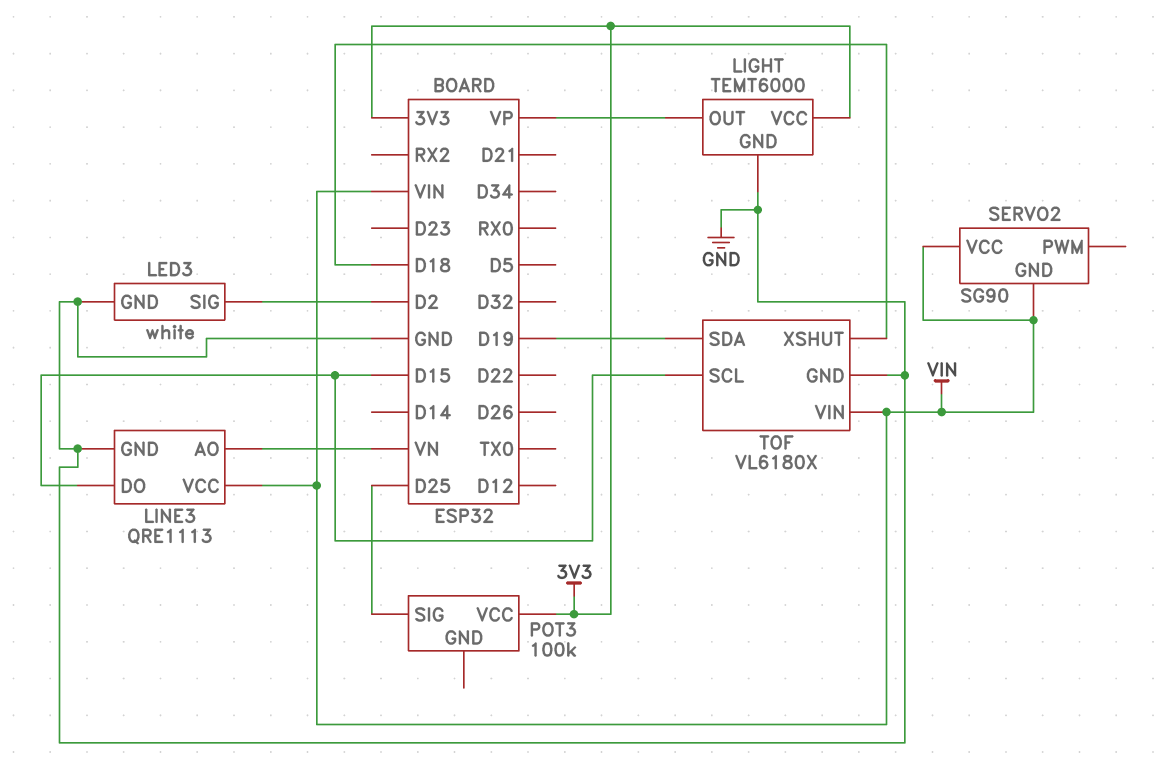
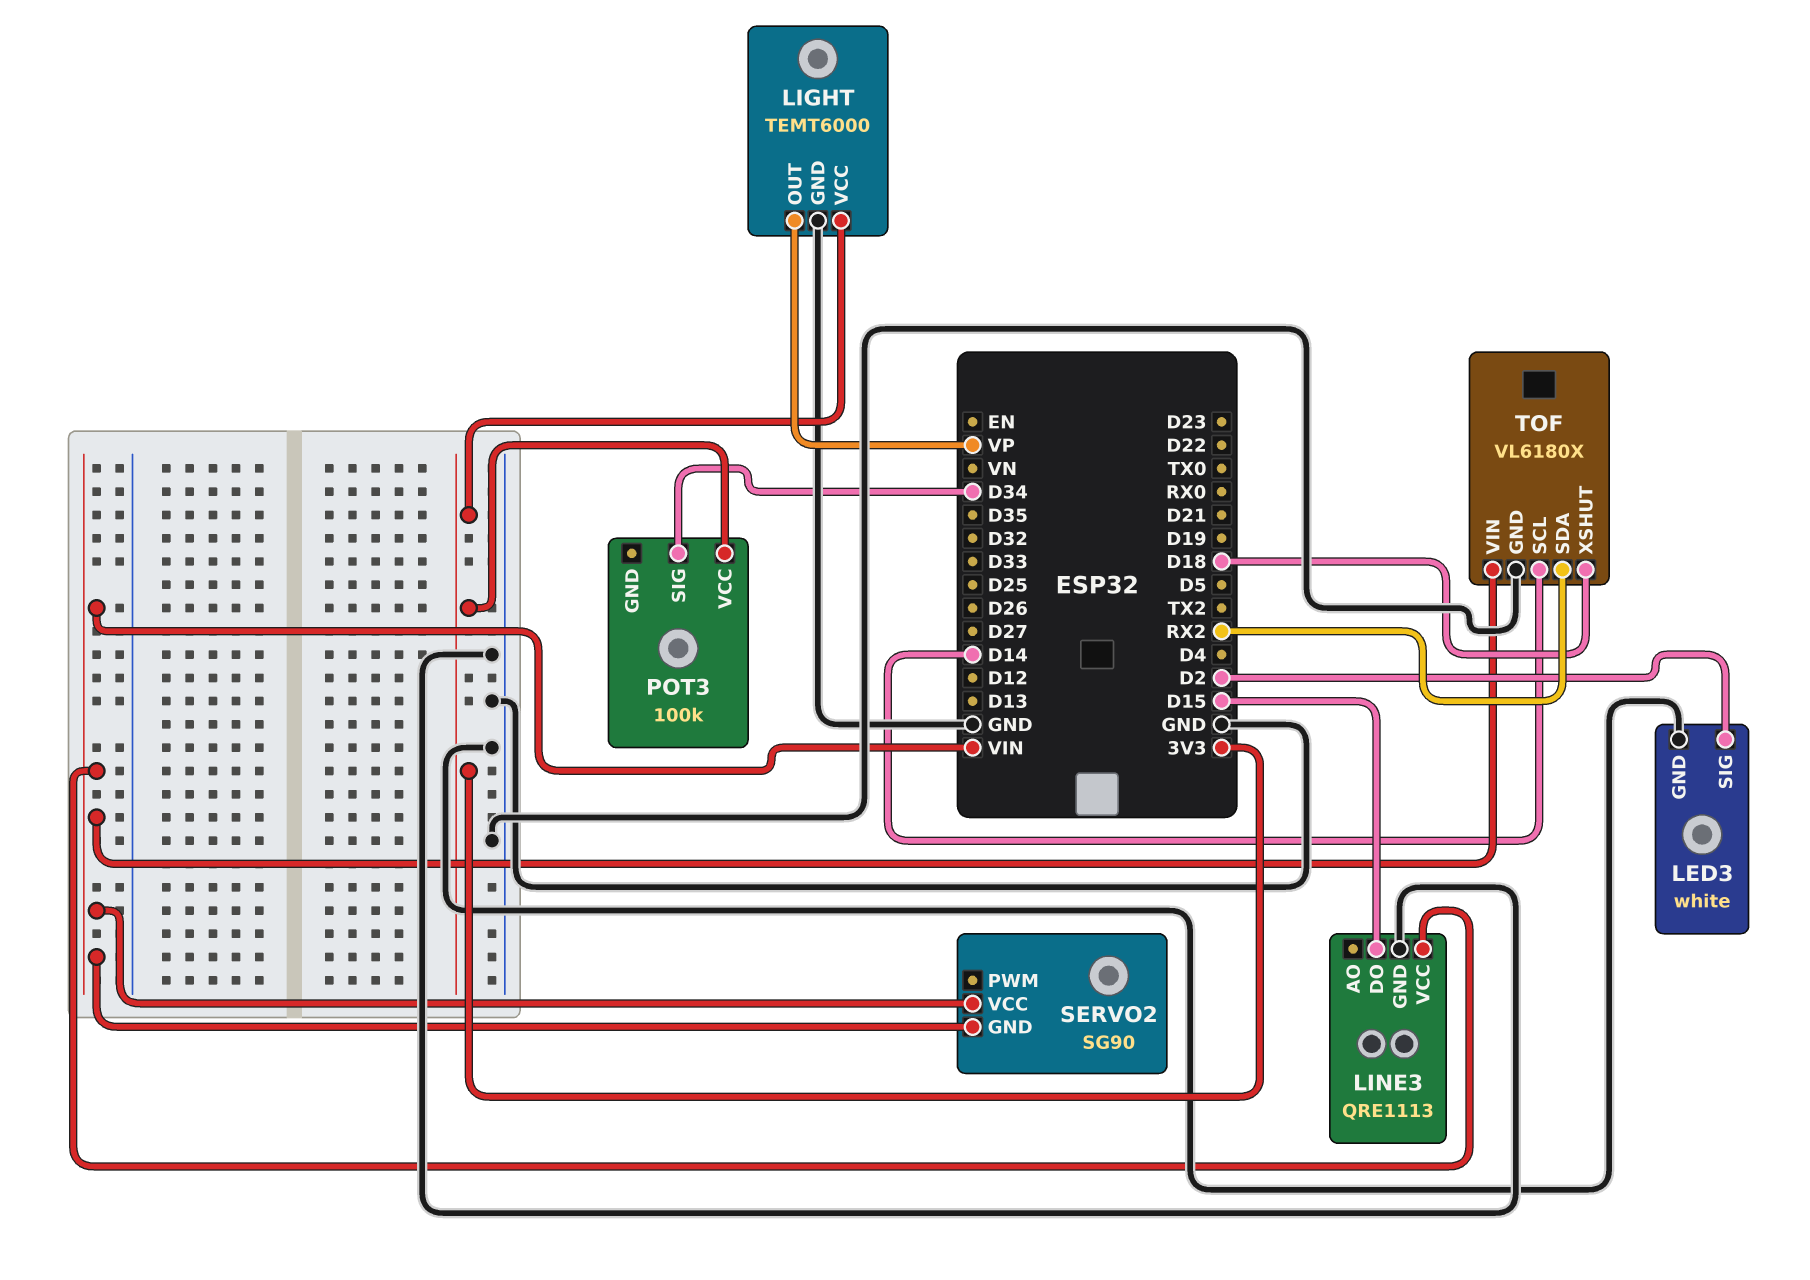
LINE3 pin AO: VN -> none
POT3 pin SIG: D25 -> D34
TOF pin SCL: D15 -> D14
TOF pin SDA: D19 -> RX2

